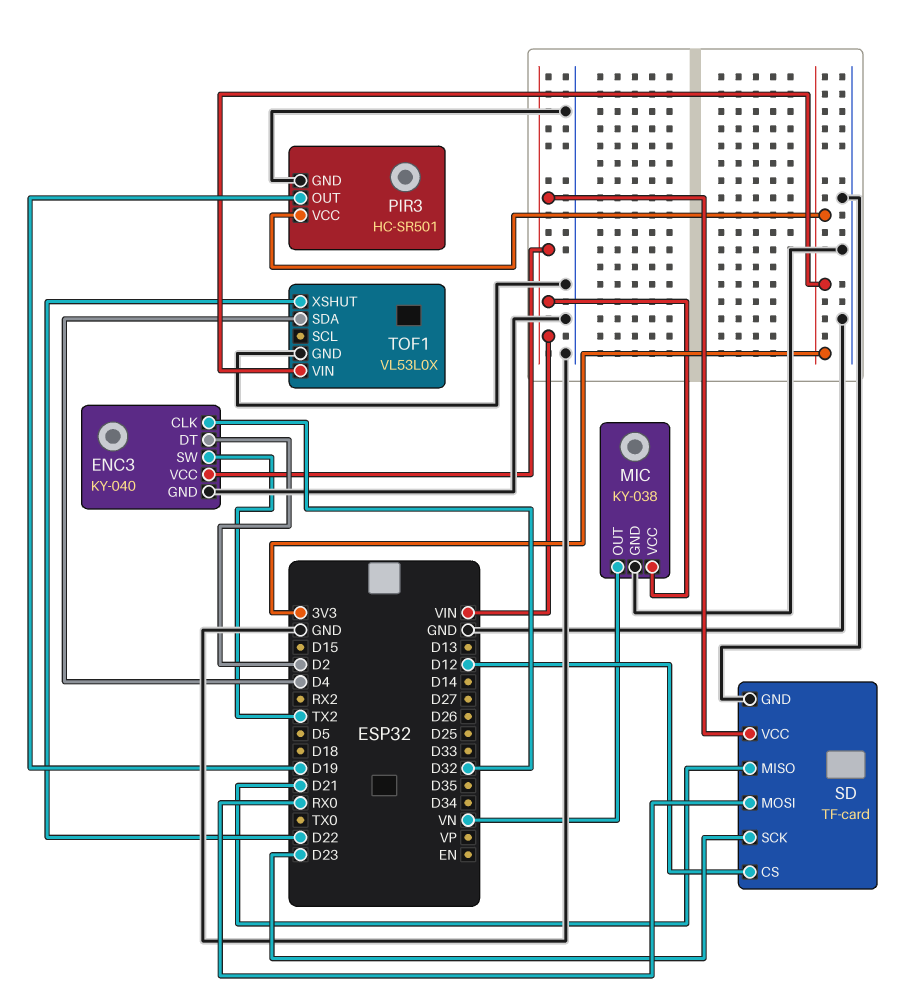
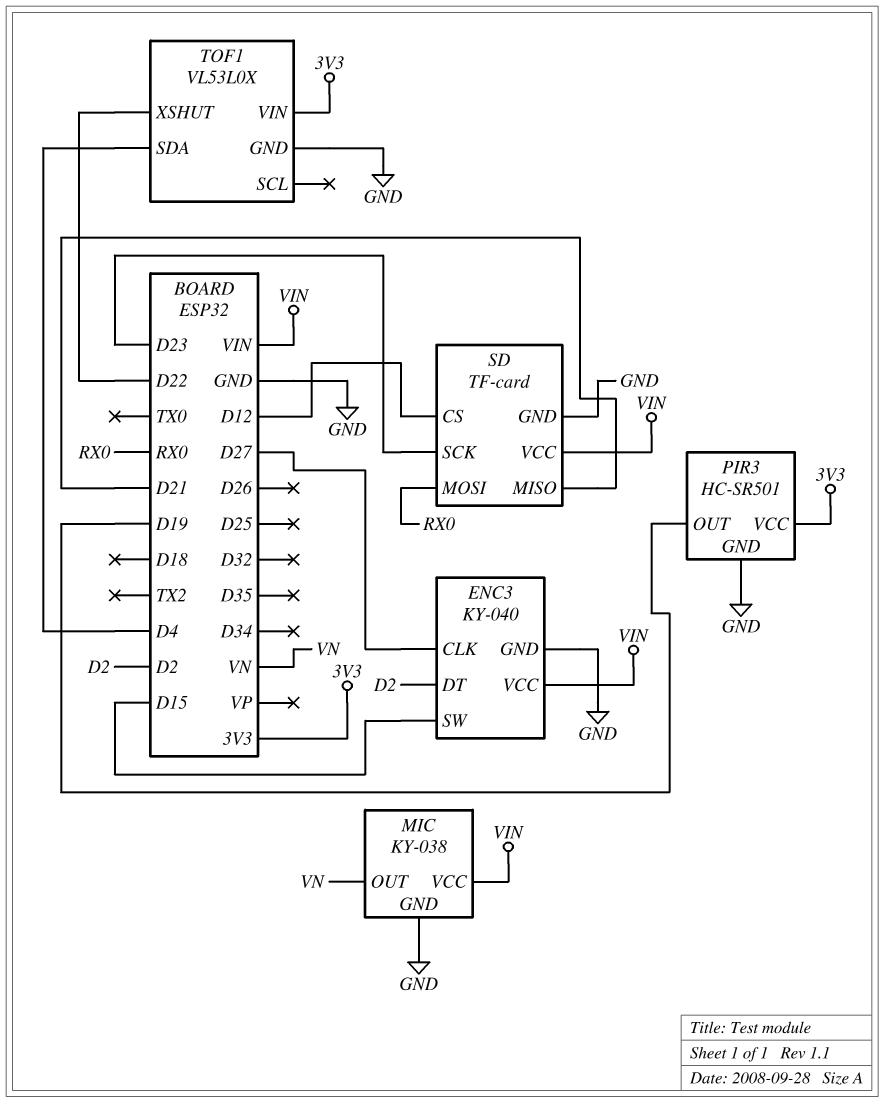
ENC3 pin CLK: D32 -> D27
ENC3 pin SW: TX2 -> D15

